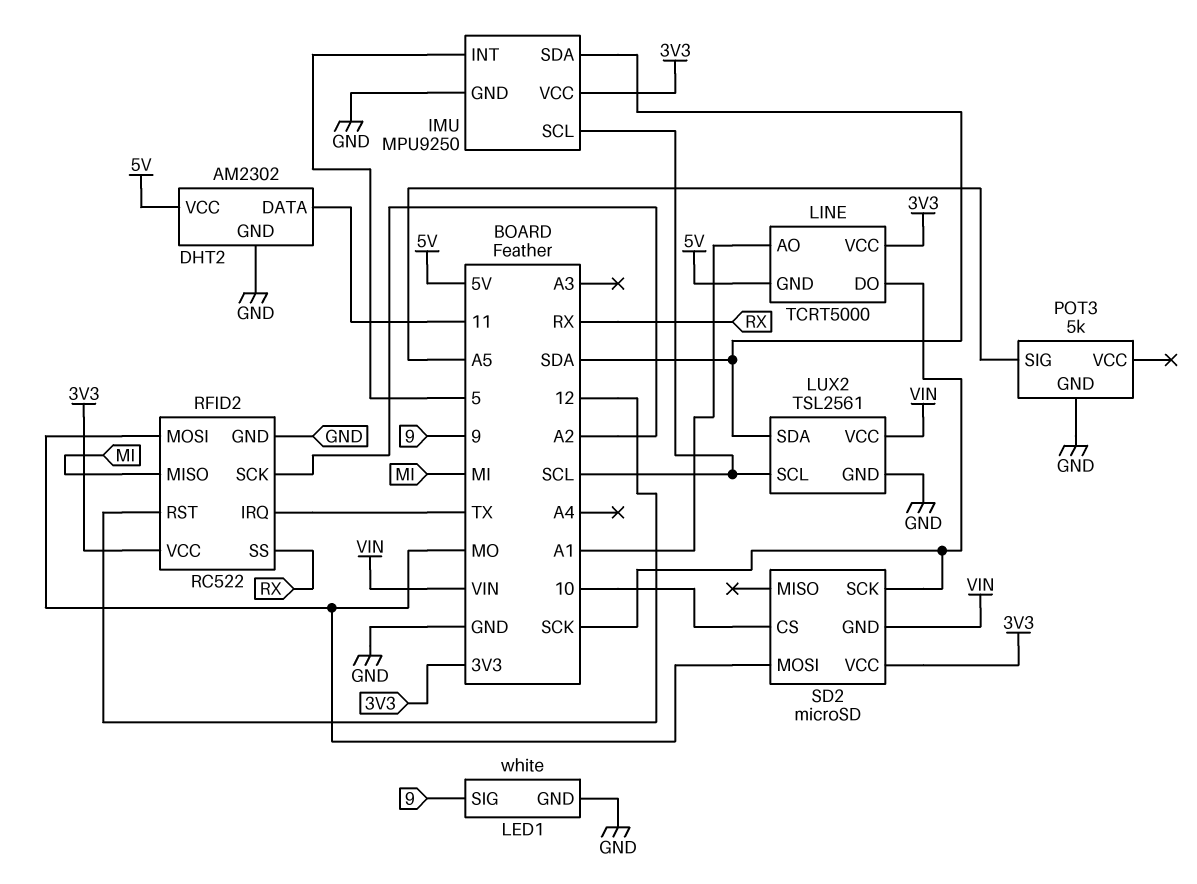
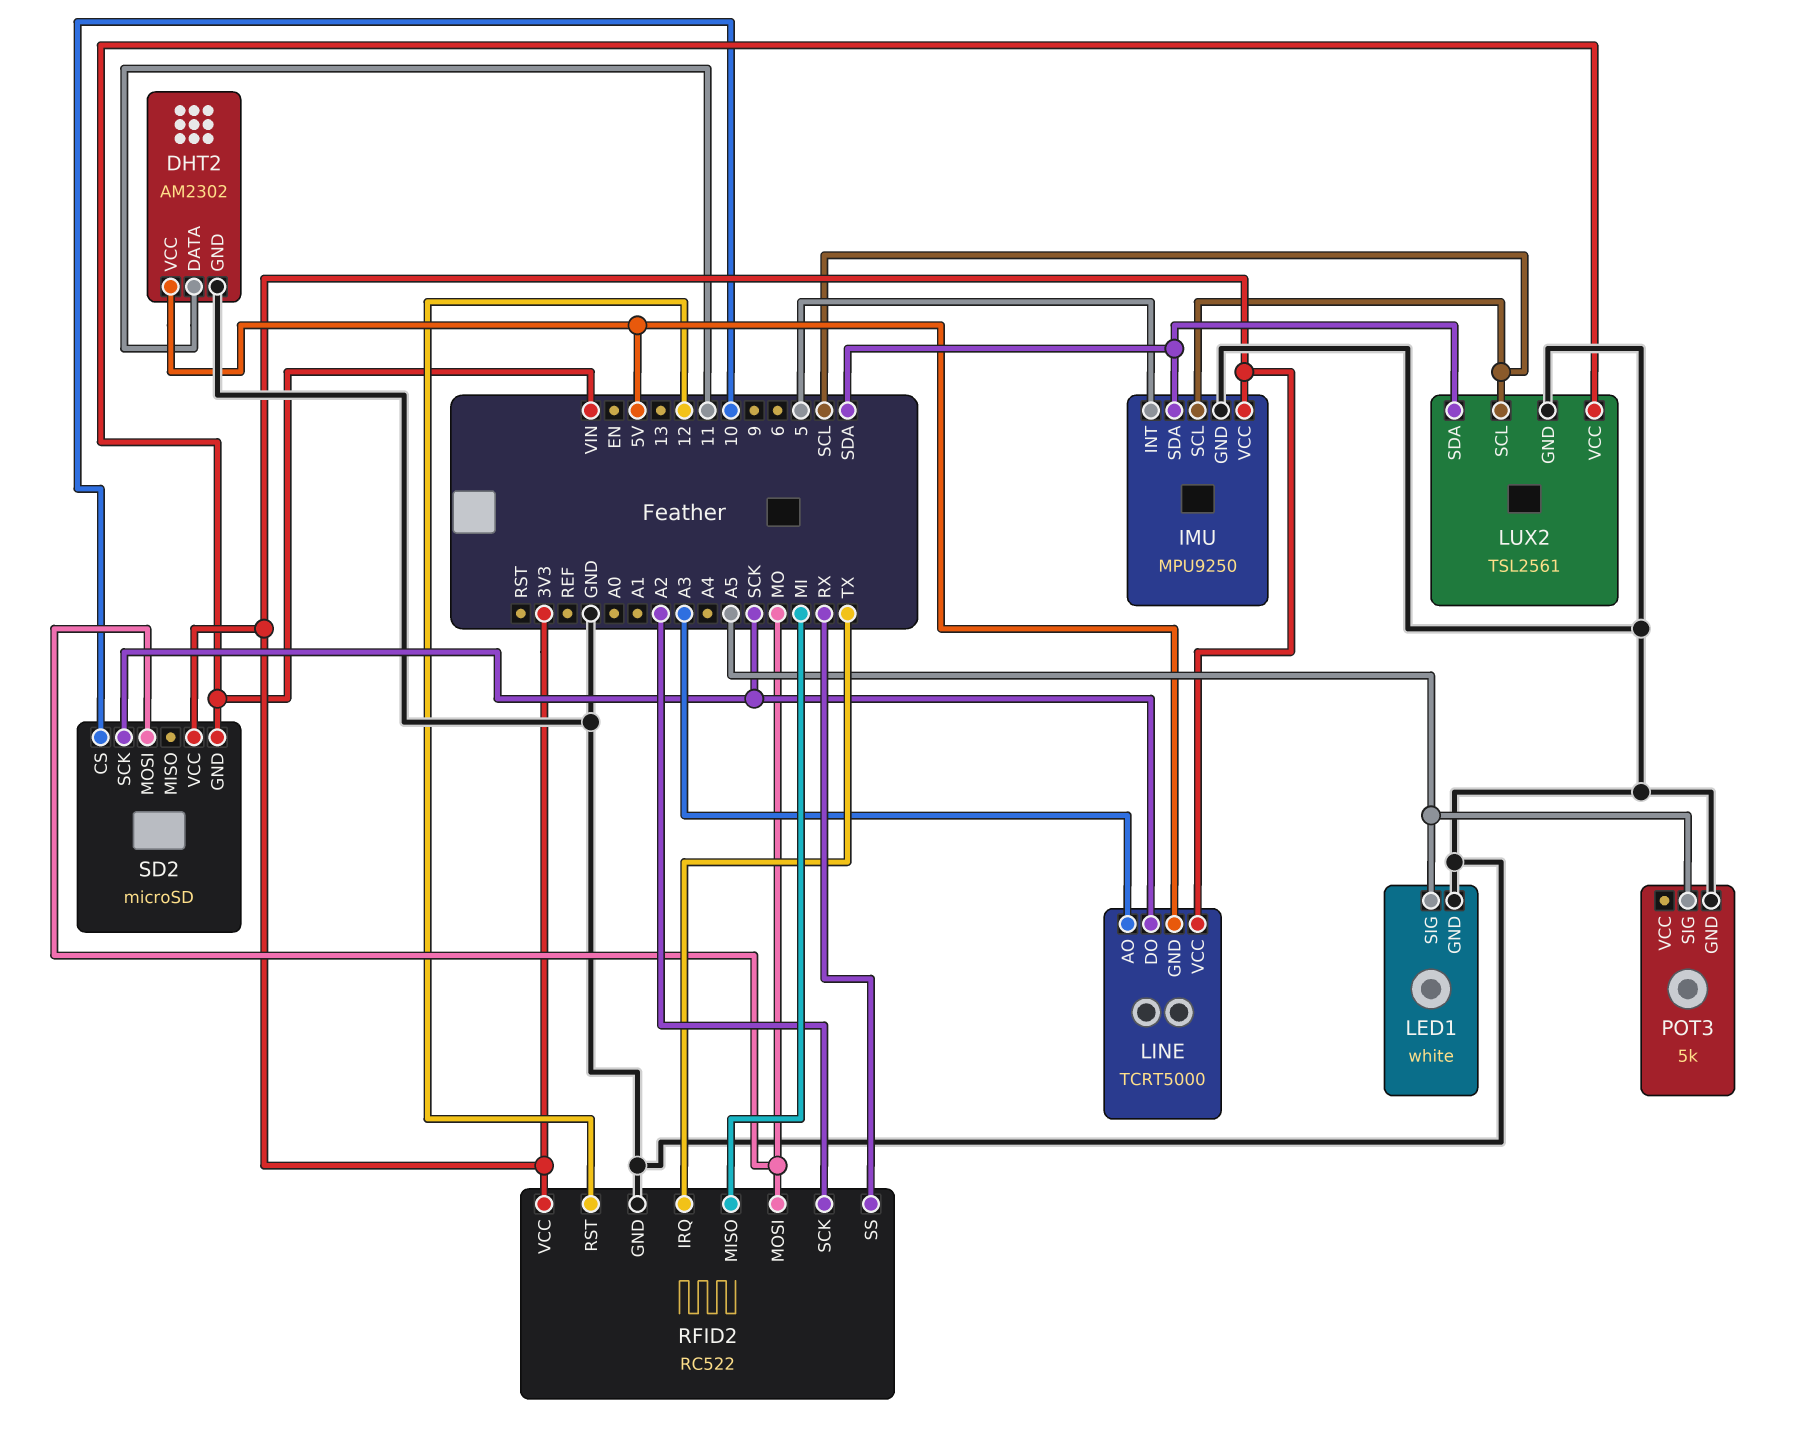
LED1 pin SIG: 9 -> A5
LINE pin AO: A1 -> A3

